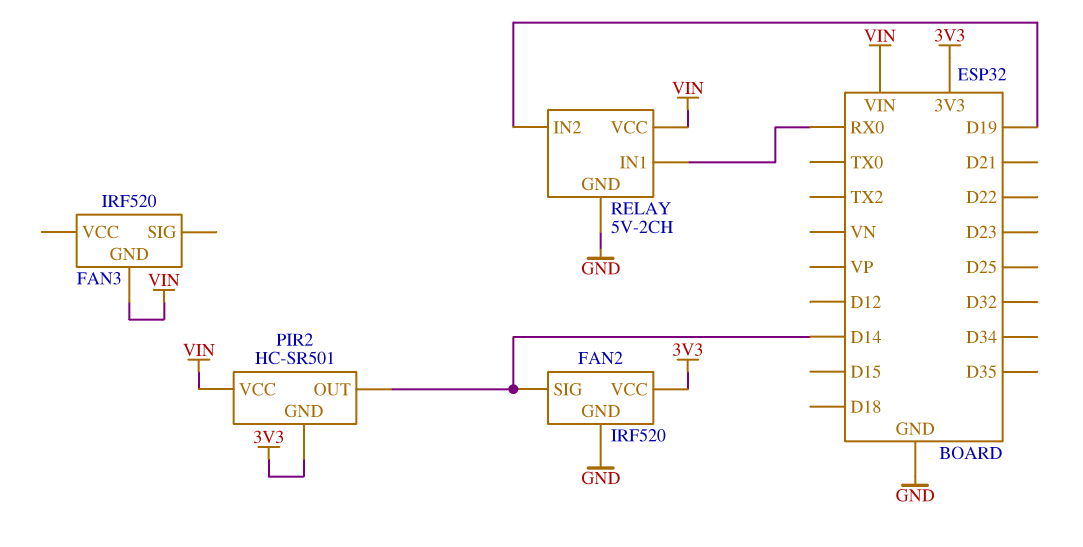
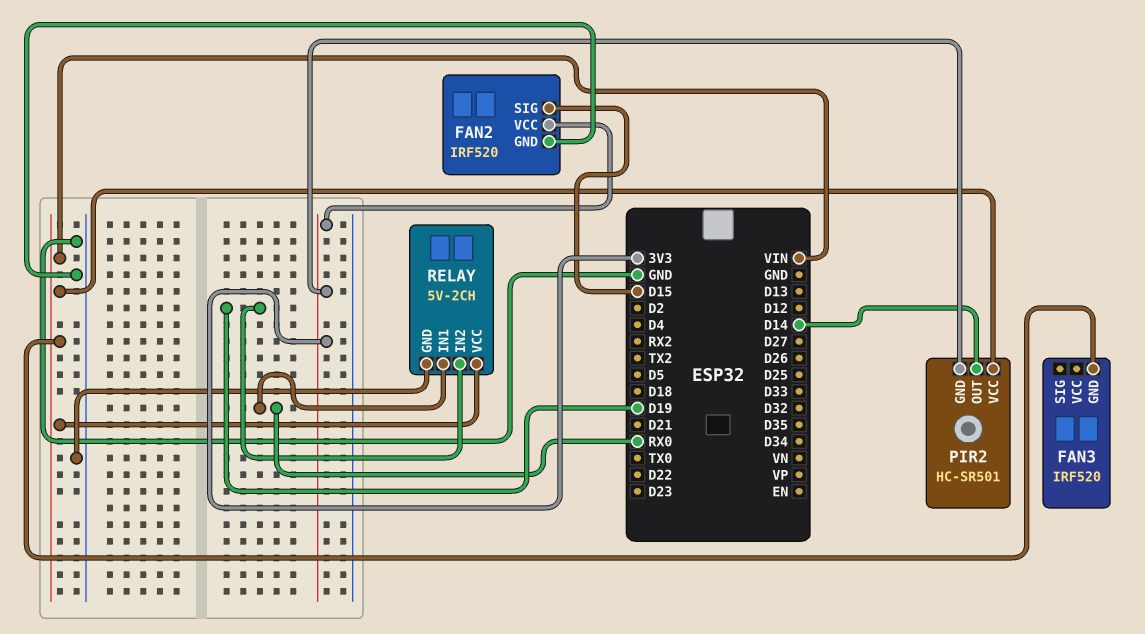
FAN2 pin SIG: D14 -> D15

